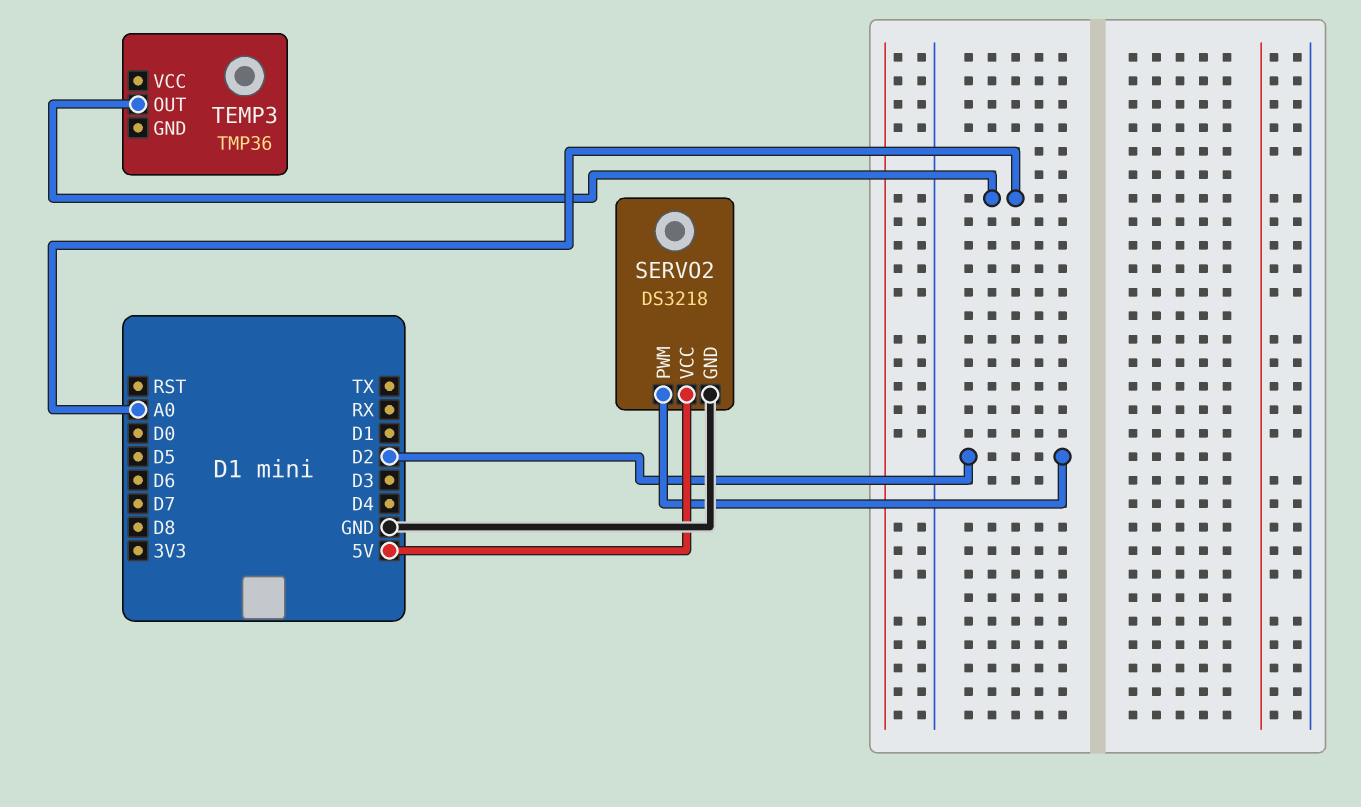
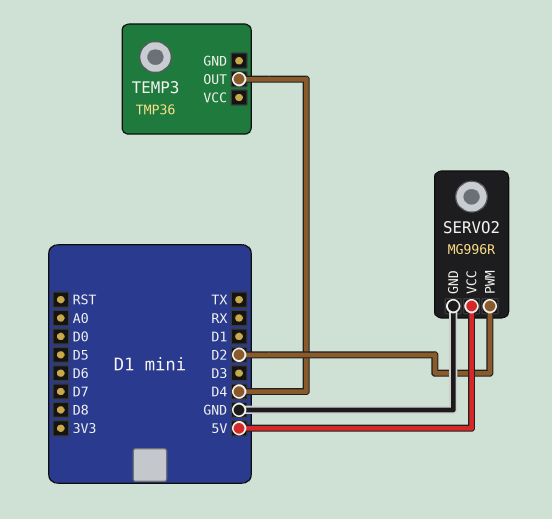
SERVO2: DS3218 -> MG996R
TEMP3 pin OUT: A0 -> D4

